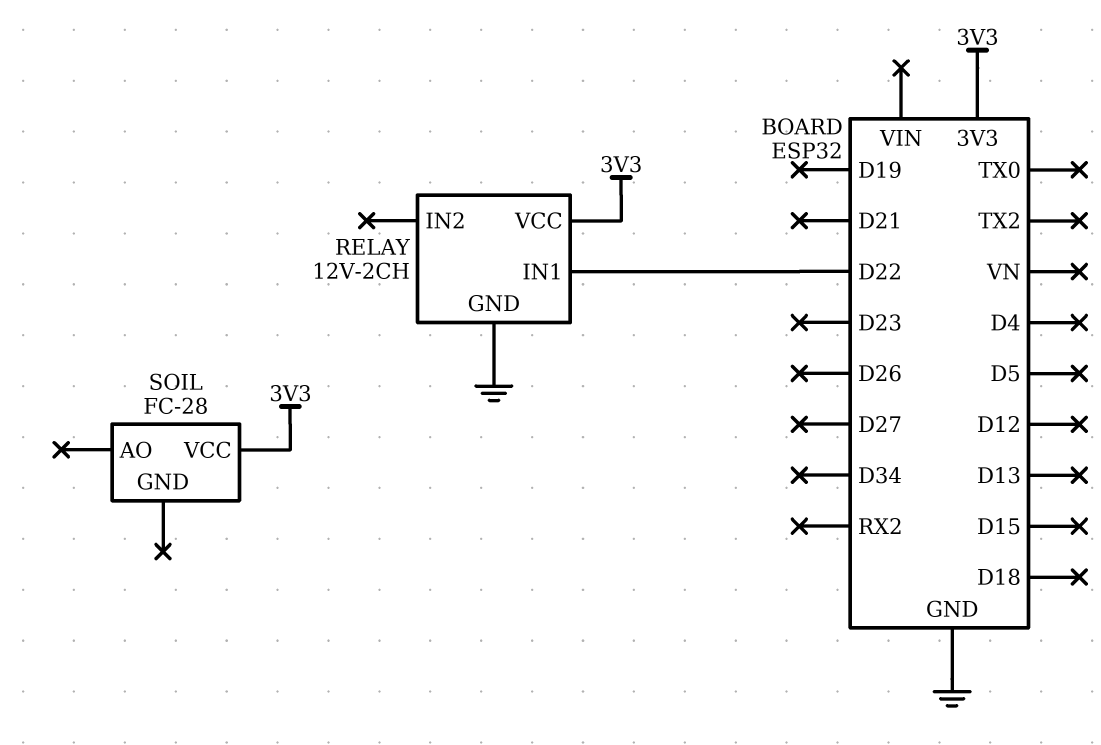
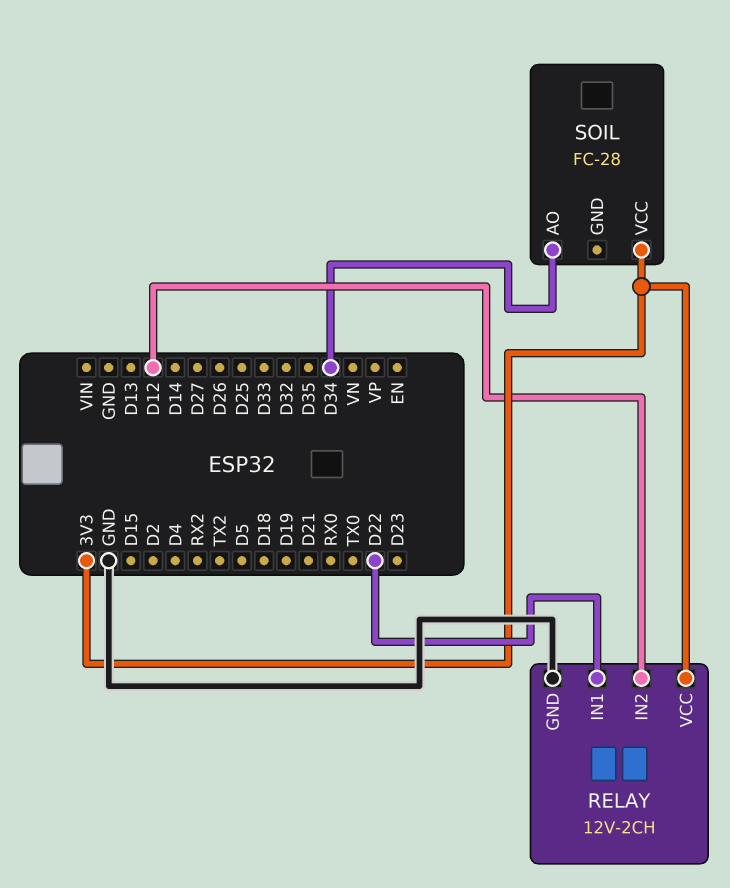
RELAY pin IN2: none -> D12
SOIL pin AO: none -> D34

